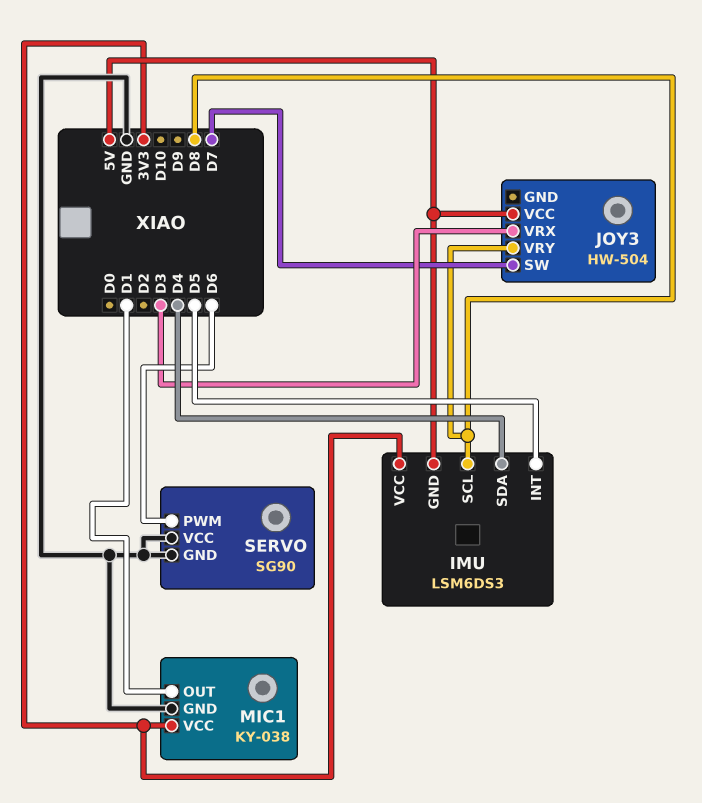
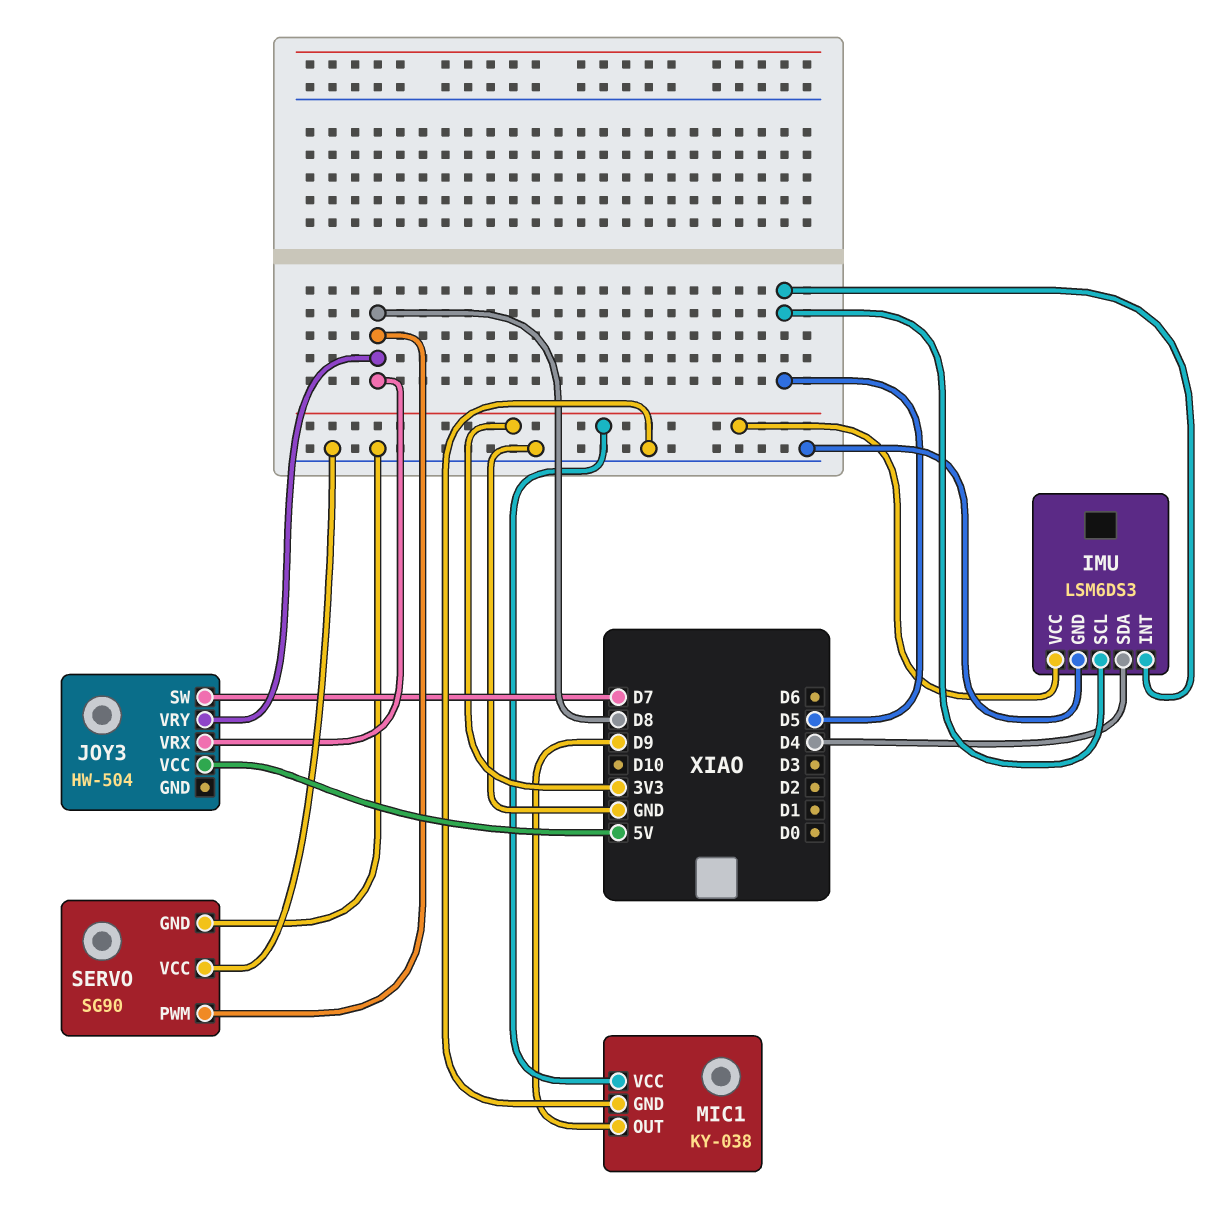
IMU pin GND: 5V -> GND
IMU pin SCL: D8 -> D5
JOY3 pin VRX: D3 -> D8
MIC1 pin OUT: D1 -> D9
SERVO pin PWM: D6 -> D8

